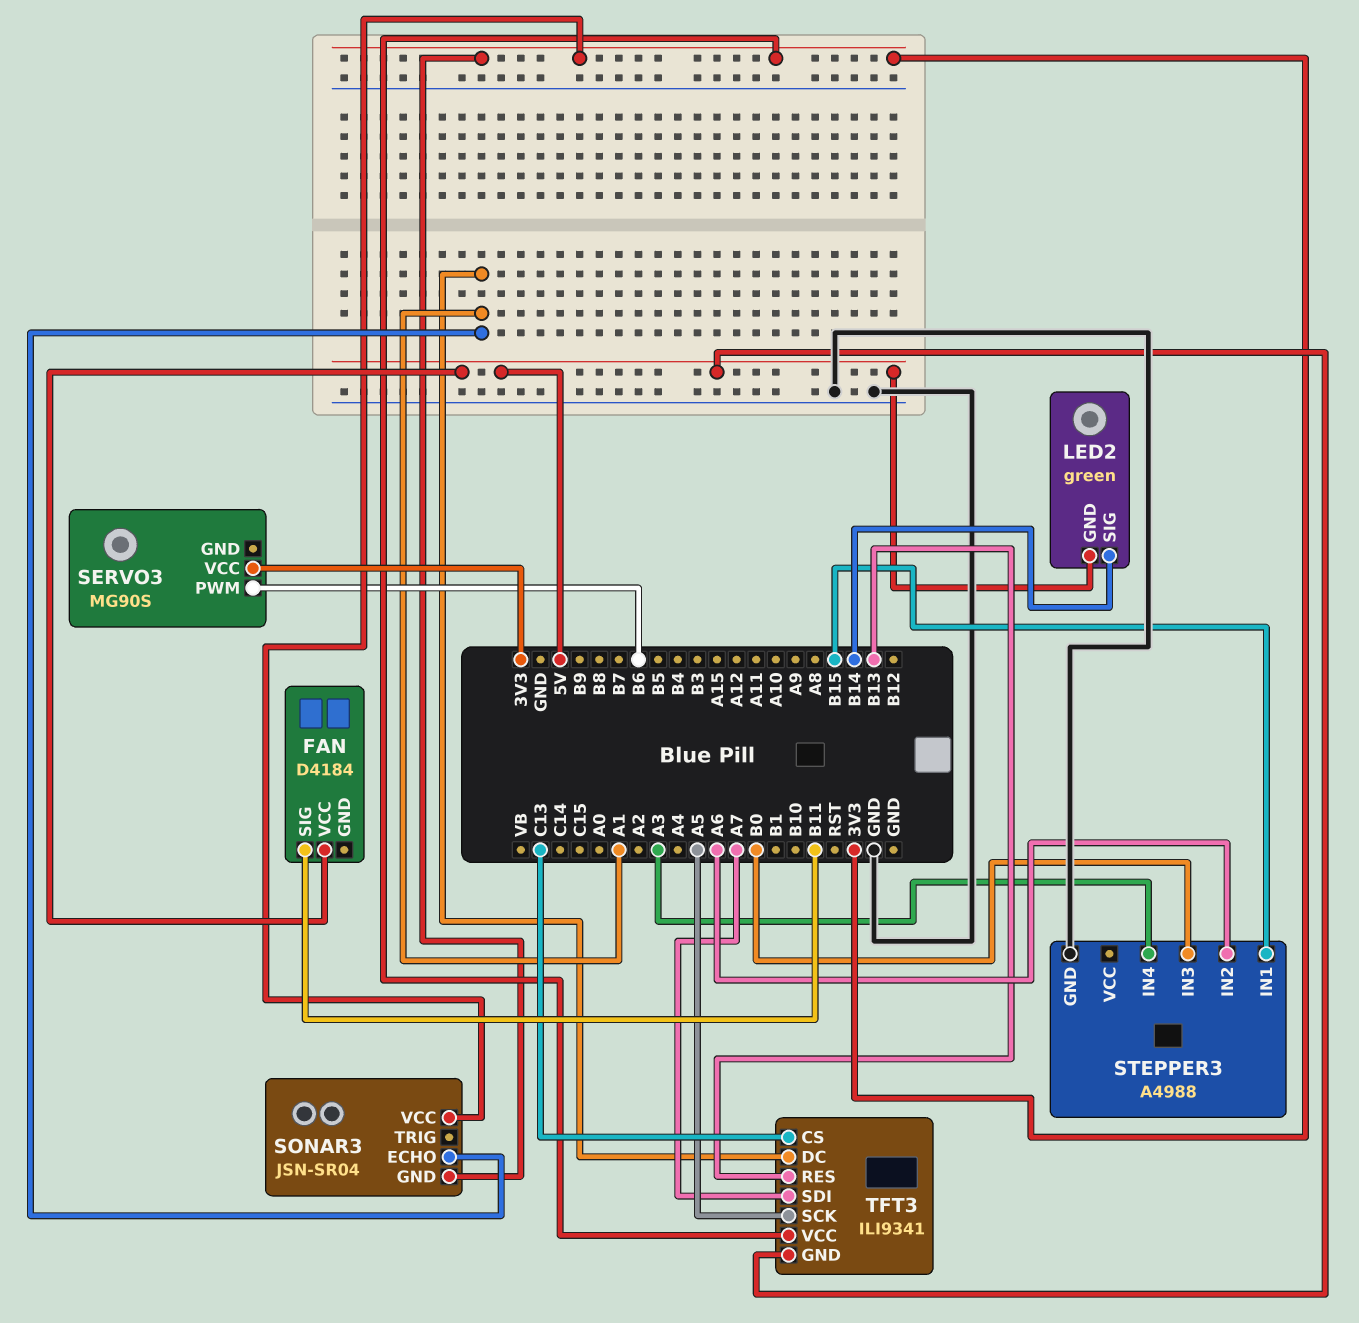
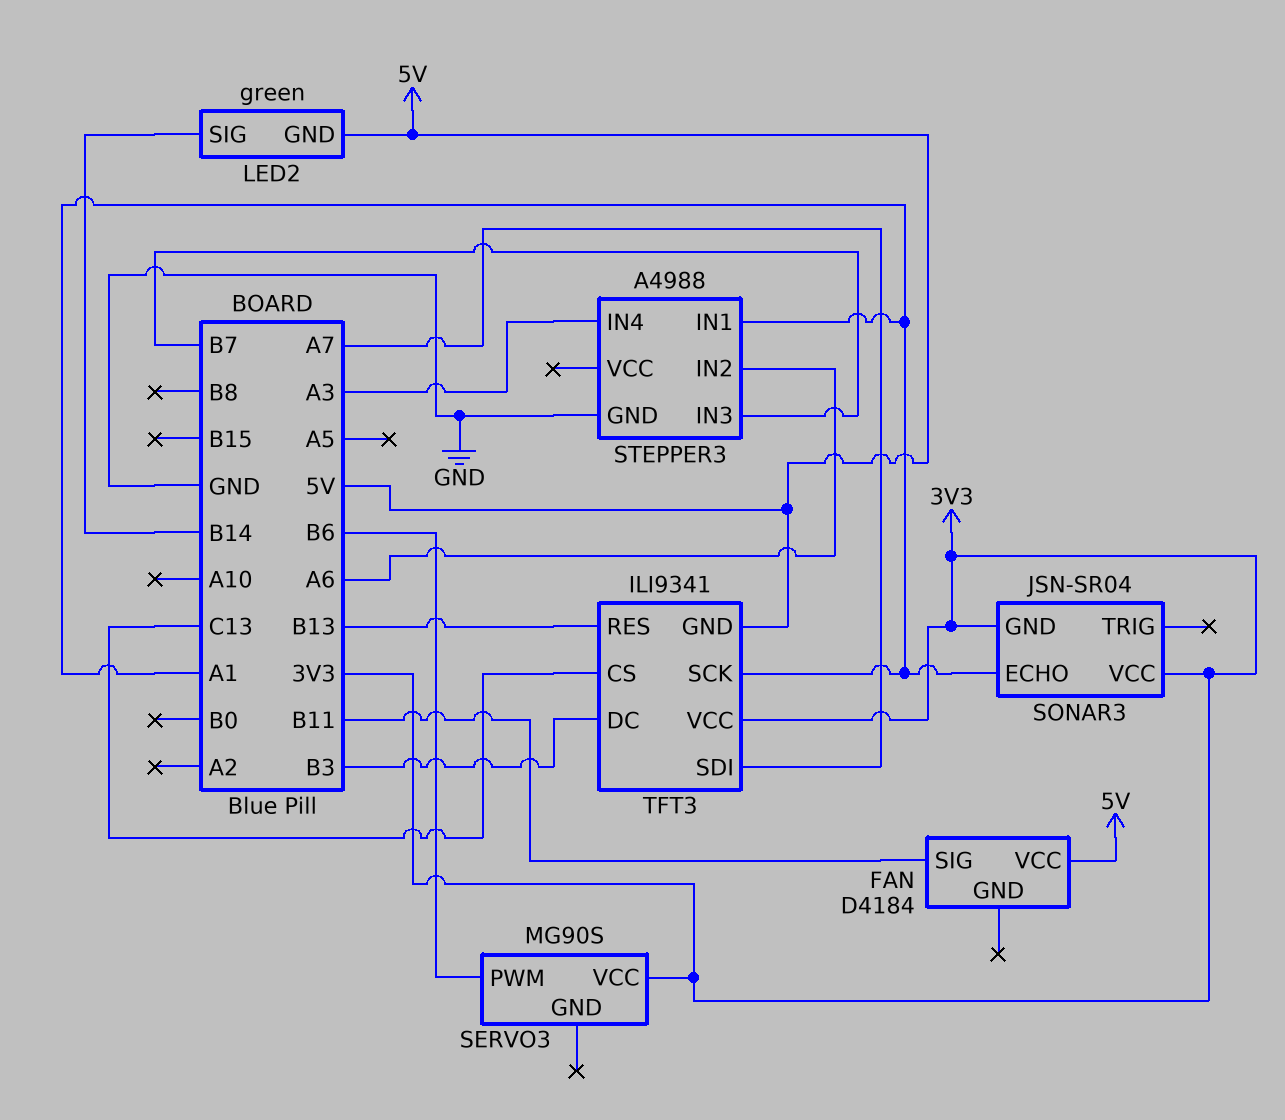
STEPPER3 pin IN1: B15 -> A1
STEPPER3 pin IN3: B0 -> B7
TFT3 pin DC: A1 -> B3
TFT3 pin SCK: A5 -> A1

